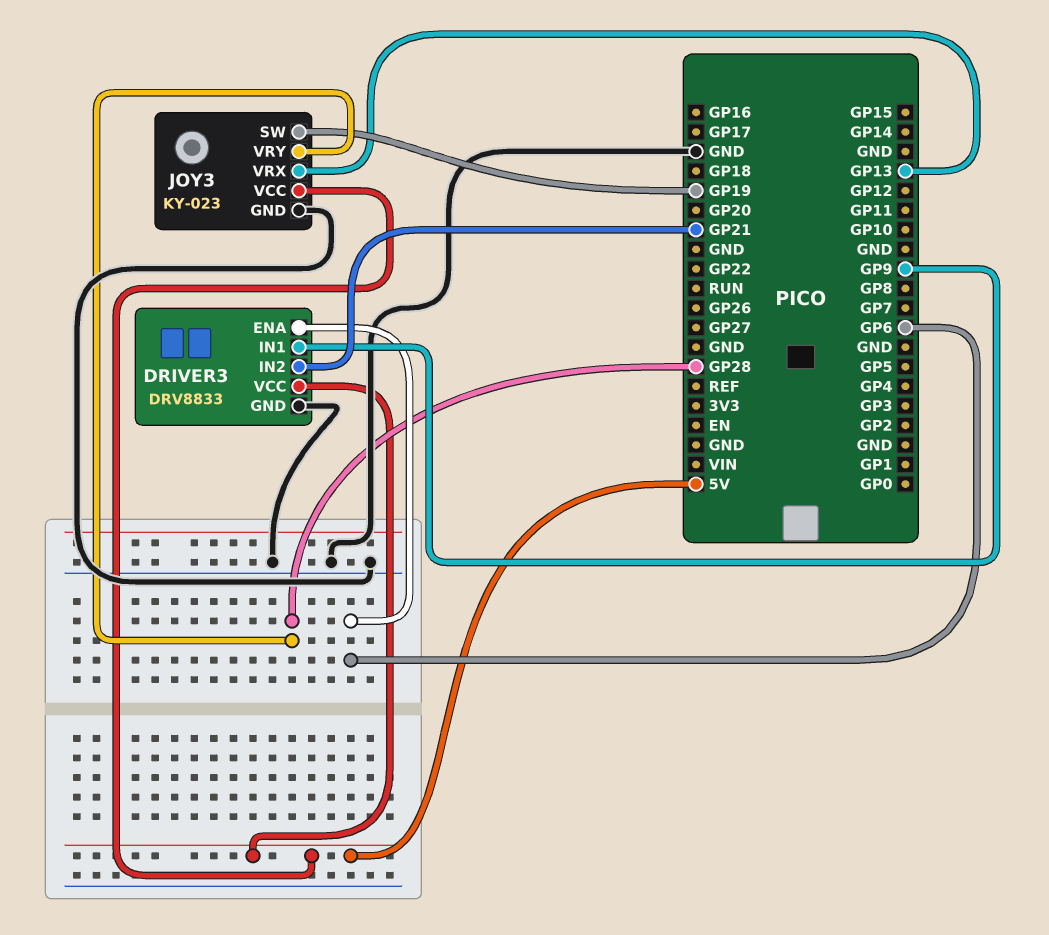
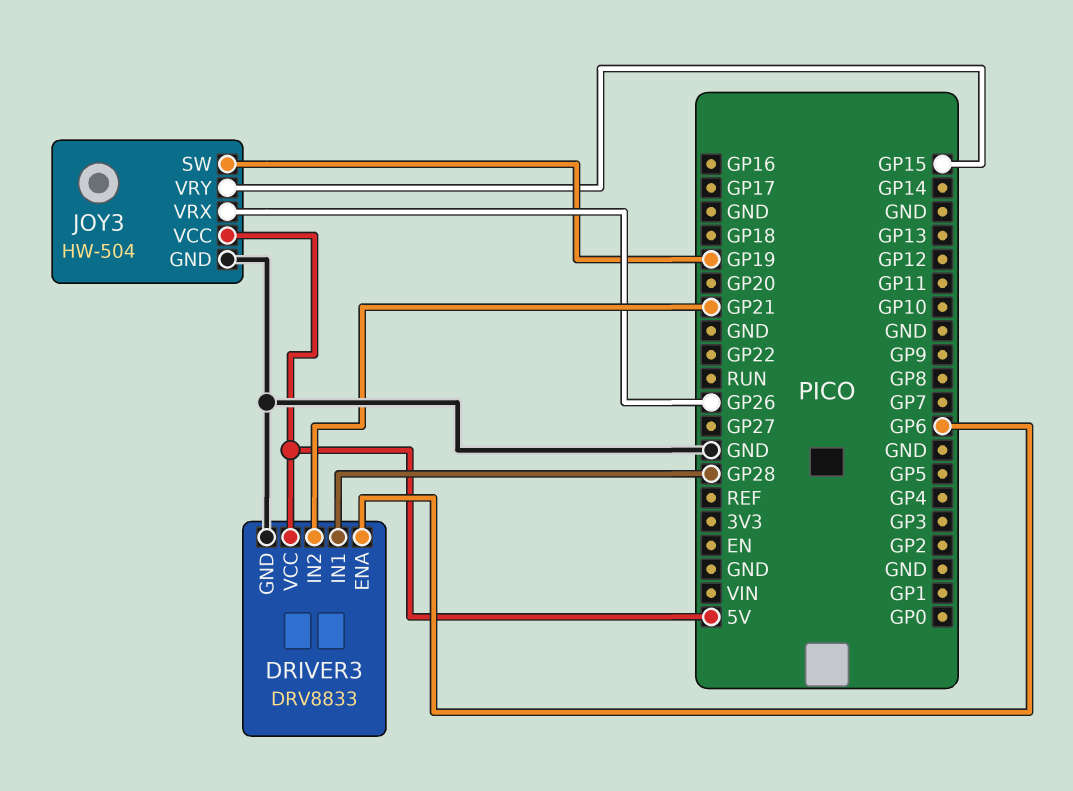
DRIVER3 pin IN1: GP9 -> GP28
JOY3: KY-023 -> HW-504
JOY3 pin VRX: GP13 -> GP26
JOY3 pin VRY: GP28 -> GP15

